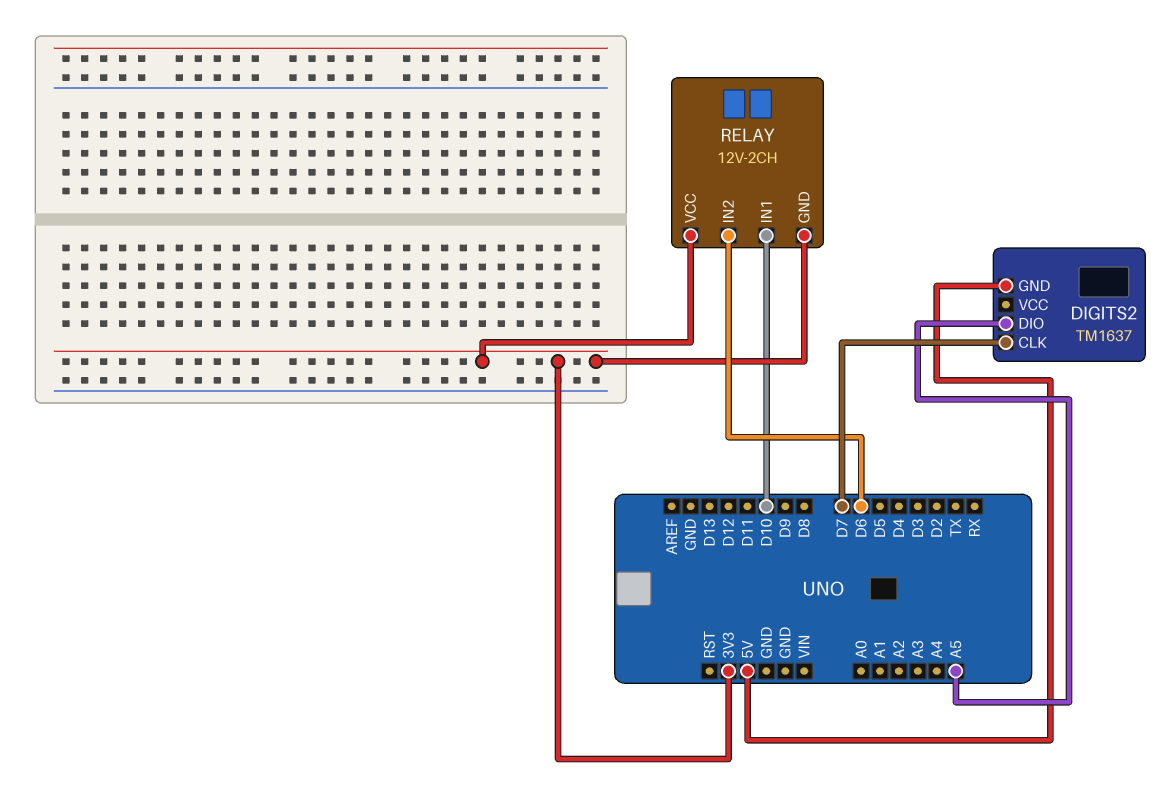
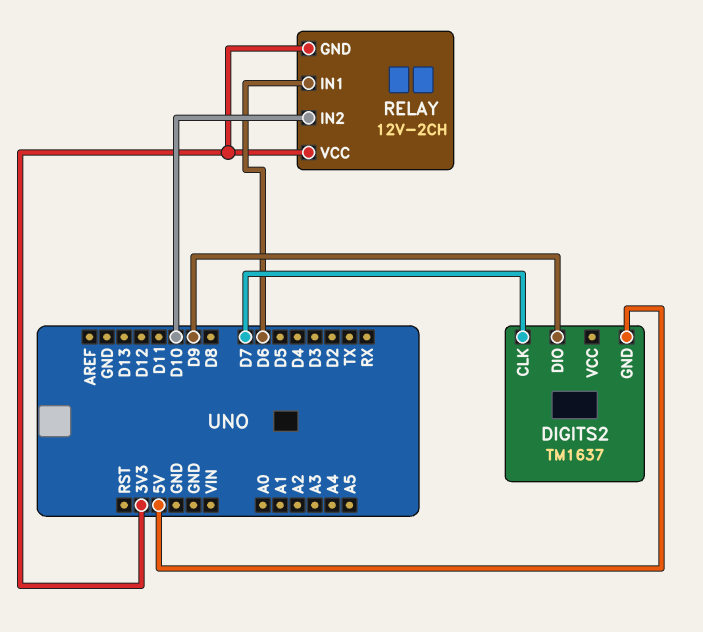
DIGITS2 pin DIO: A5 -> D9
RELAY pin IN1: D10 -> D6
RELAY pin IN2: D6 -> D10

